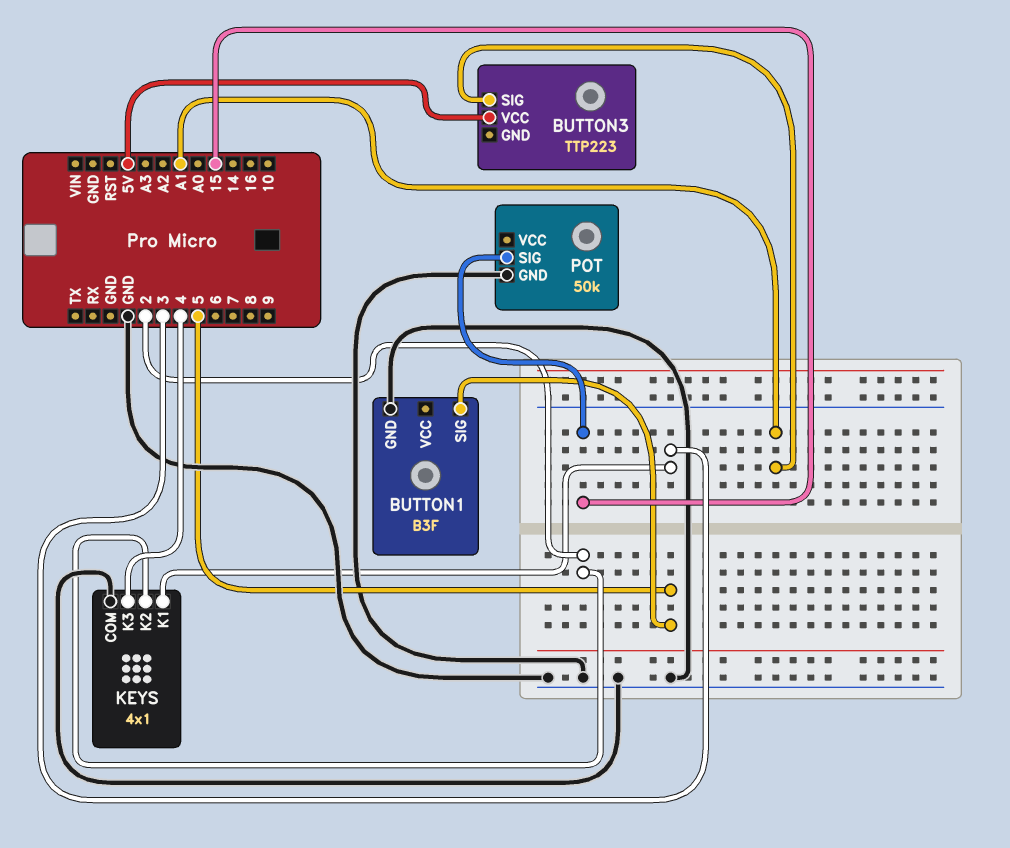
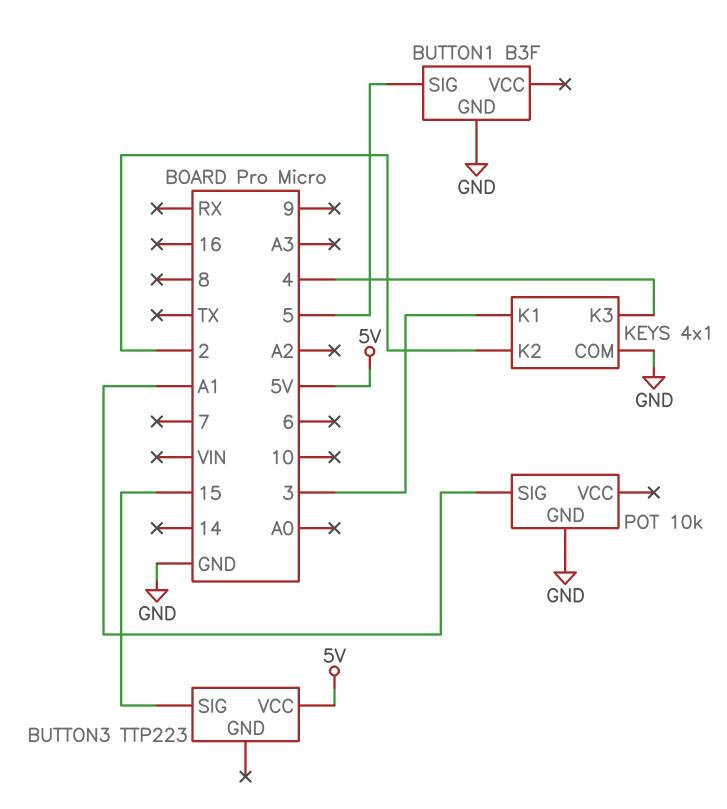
BUTTON3 pin SIG: A1 -> 15
POT: 50k -> 10k
POT pin SIG: 15 -> A1

